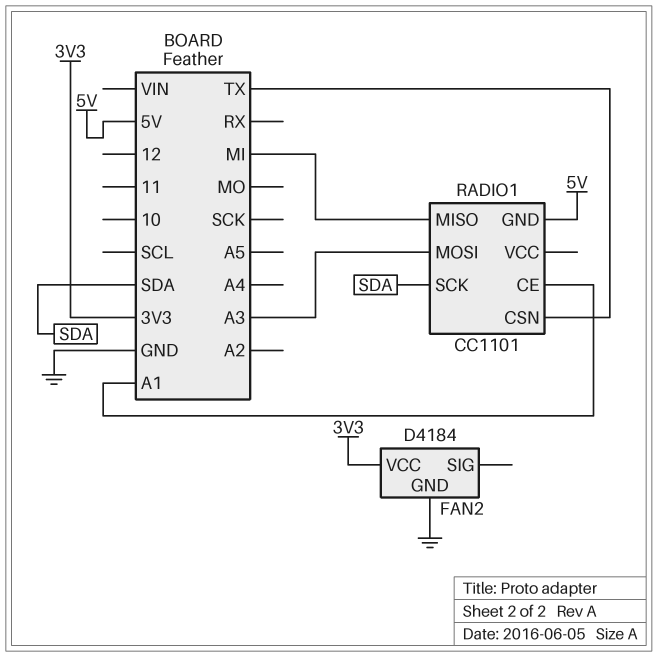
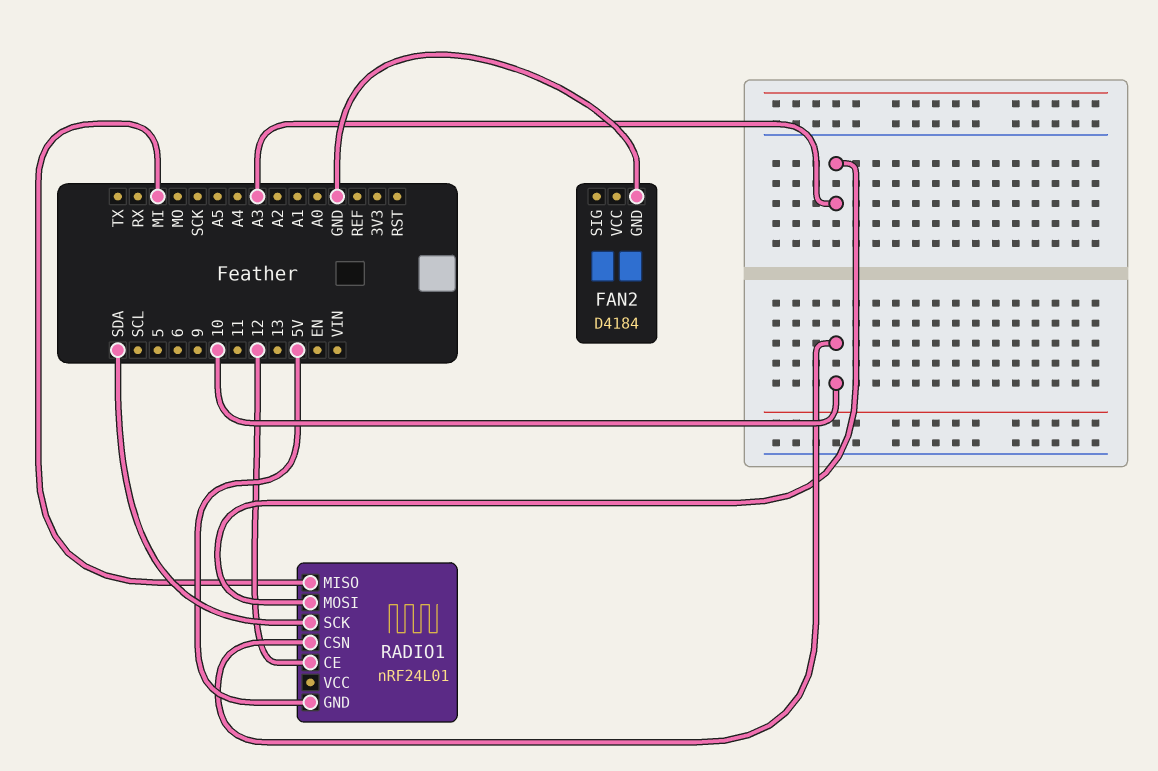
FAN2 pin VCC: 3V3 -> none
RADIO1: CC1101 -> nRF24L01
RADIO1 pin CE: A1 -> 12
RADIO1 pin CSN: TX -> 10

